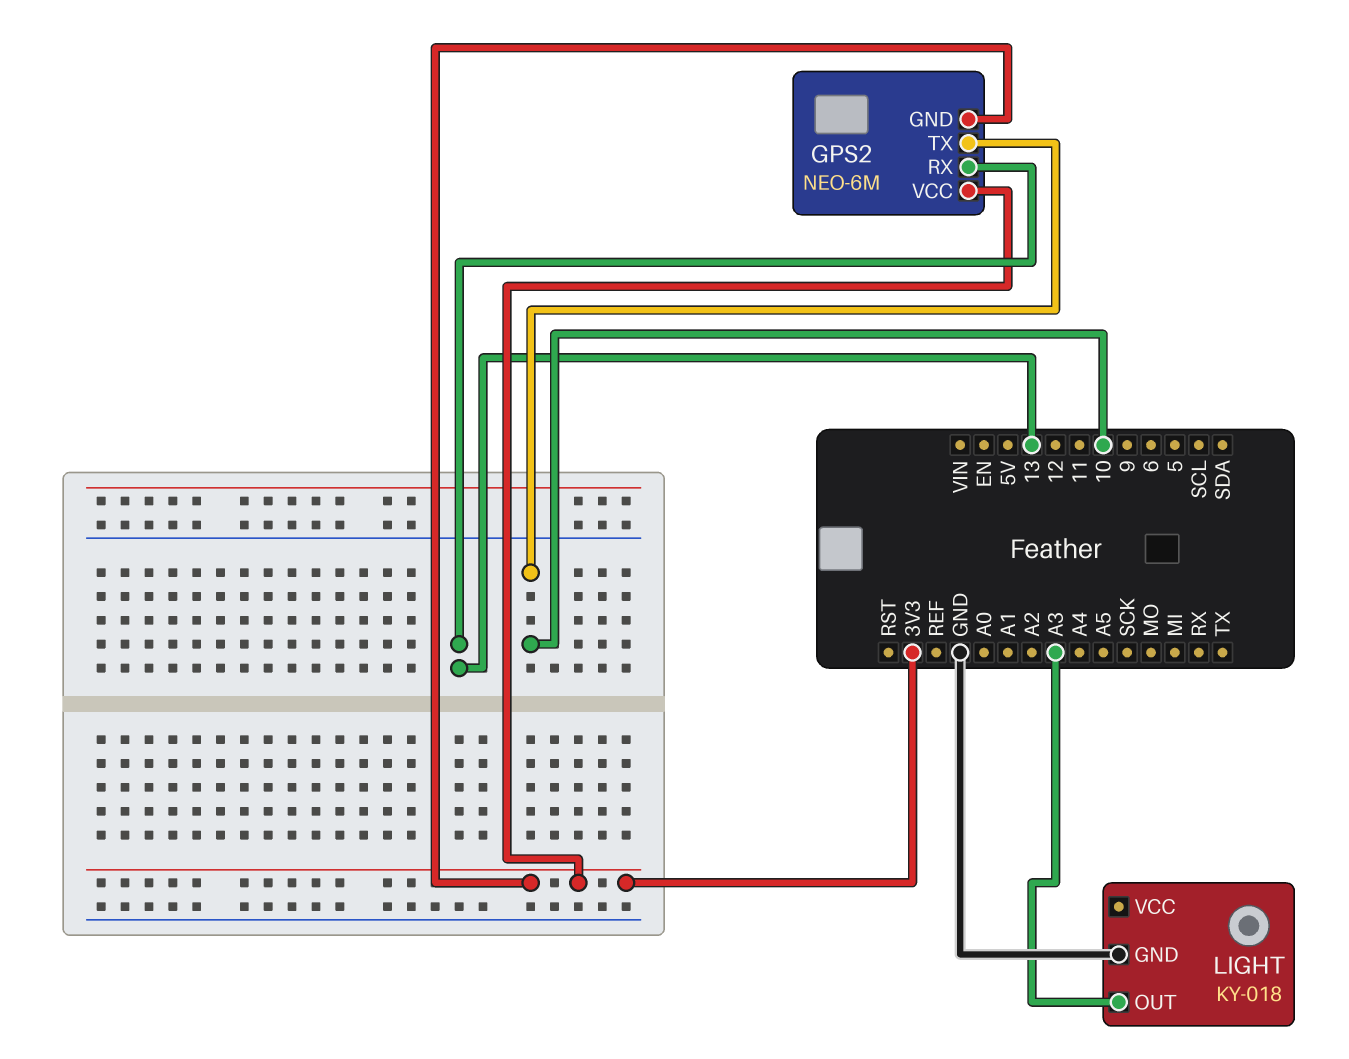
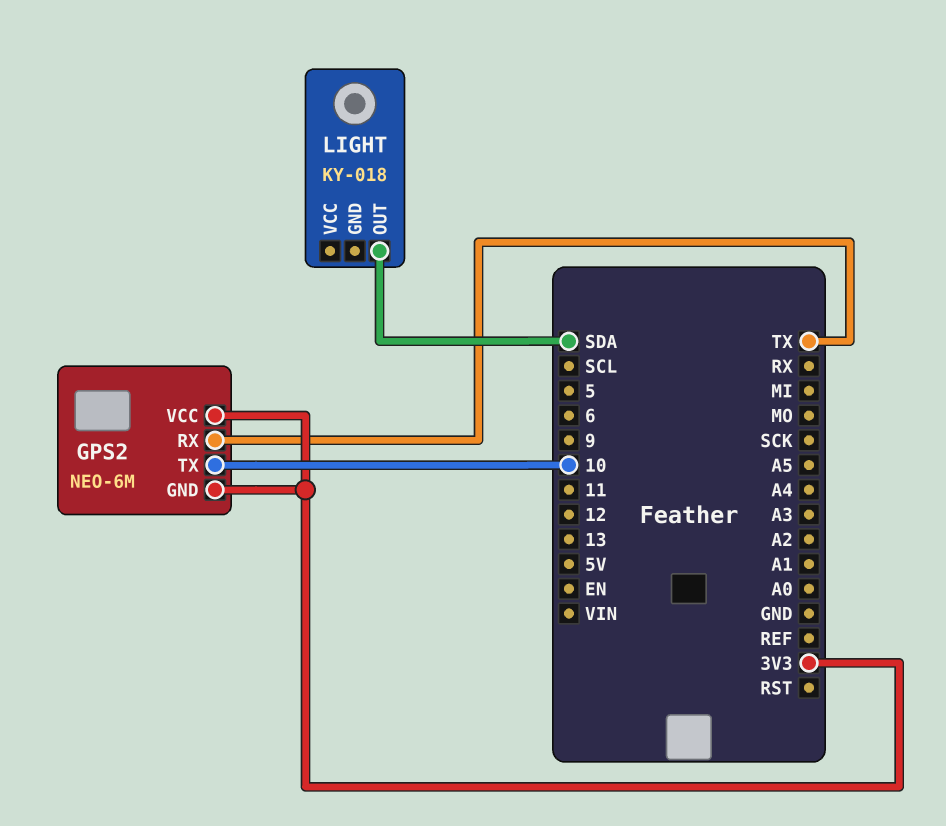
GPS2 pin RX: 13 -> TX
LIGHT pin GND: GND -> none
LIGHT pin OUT: A3 -> SDA

